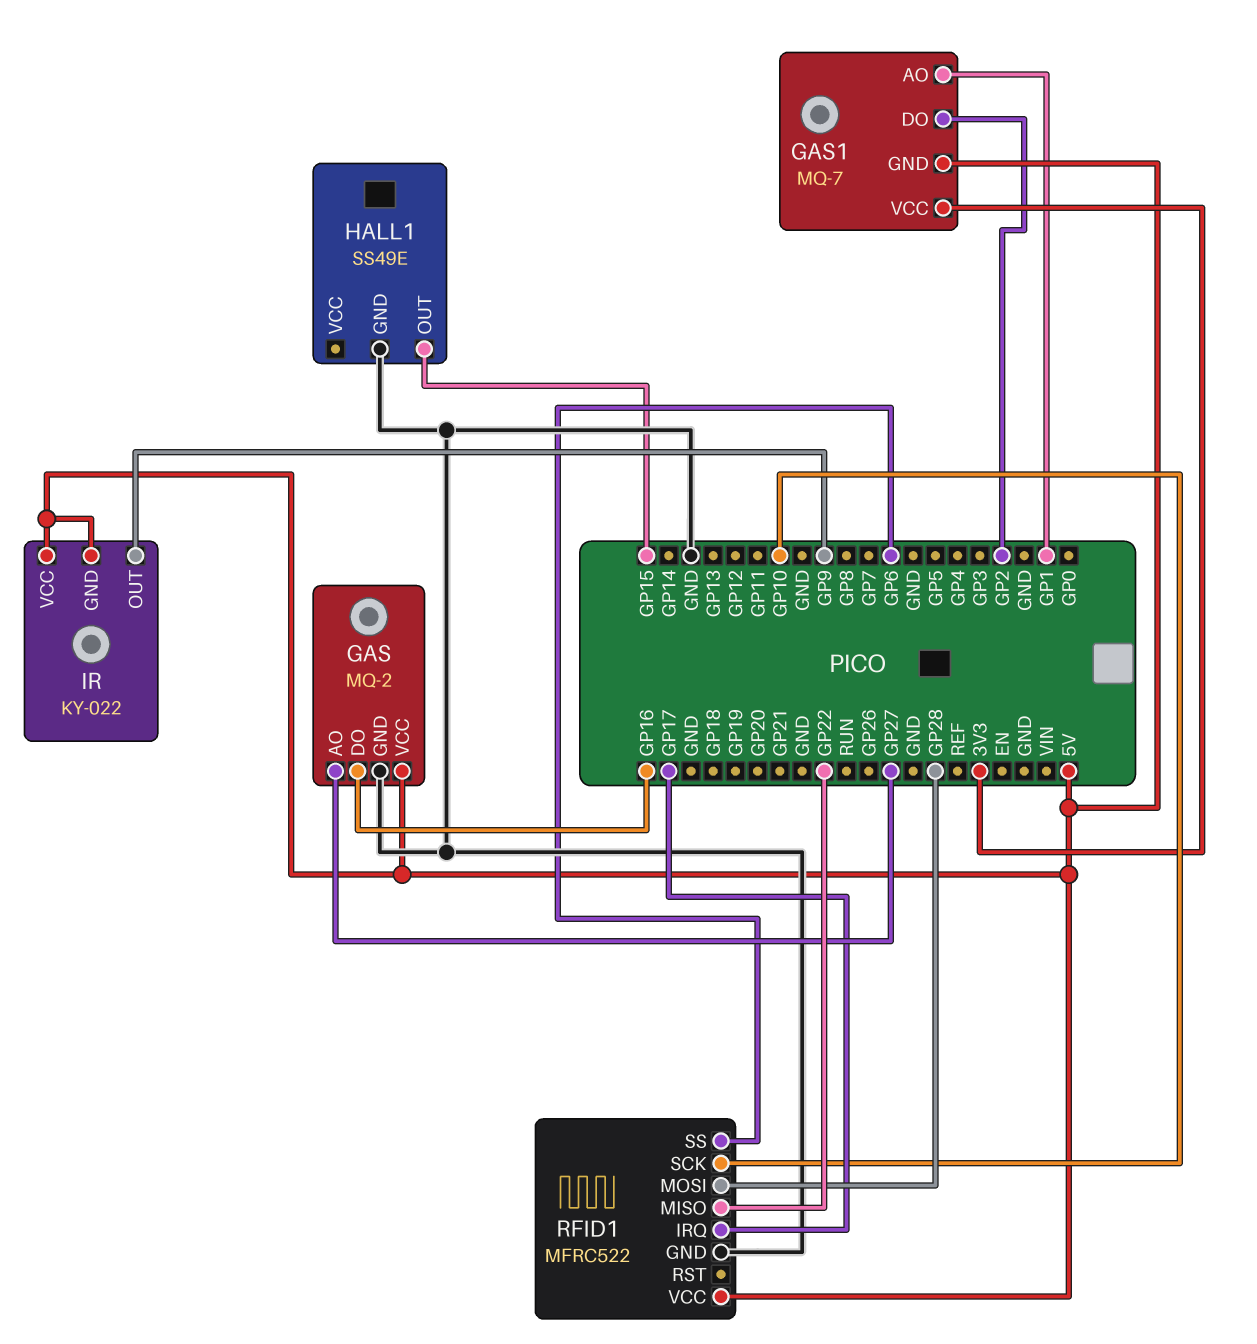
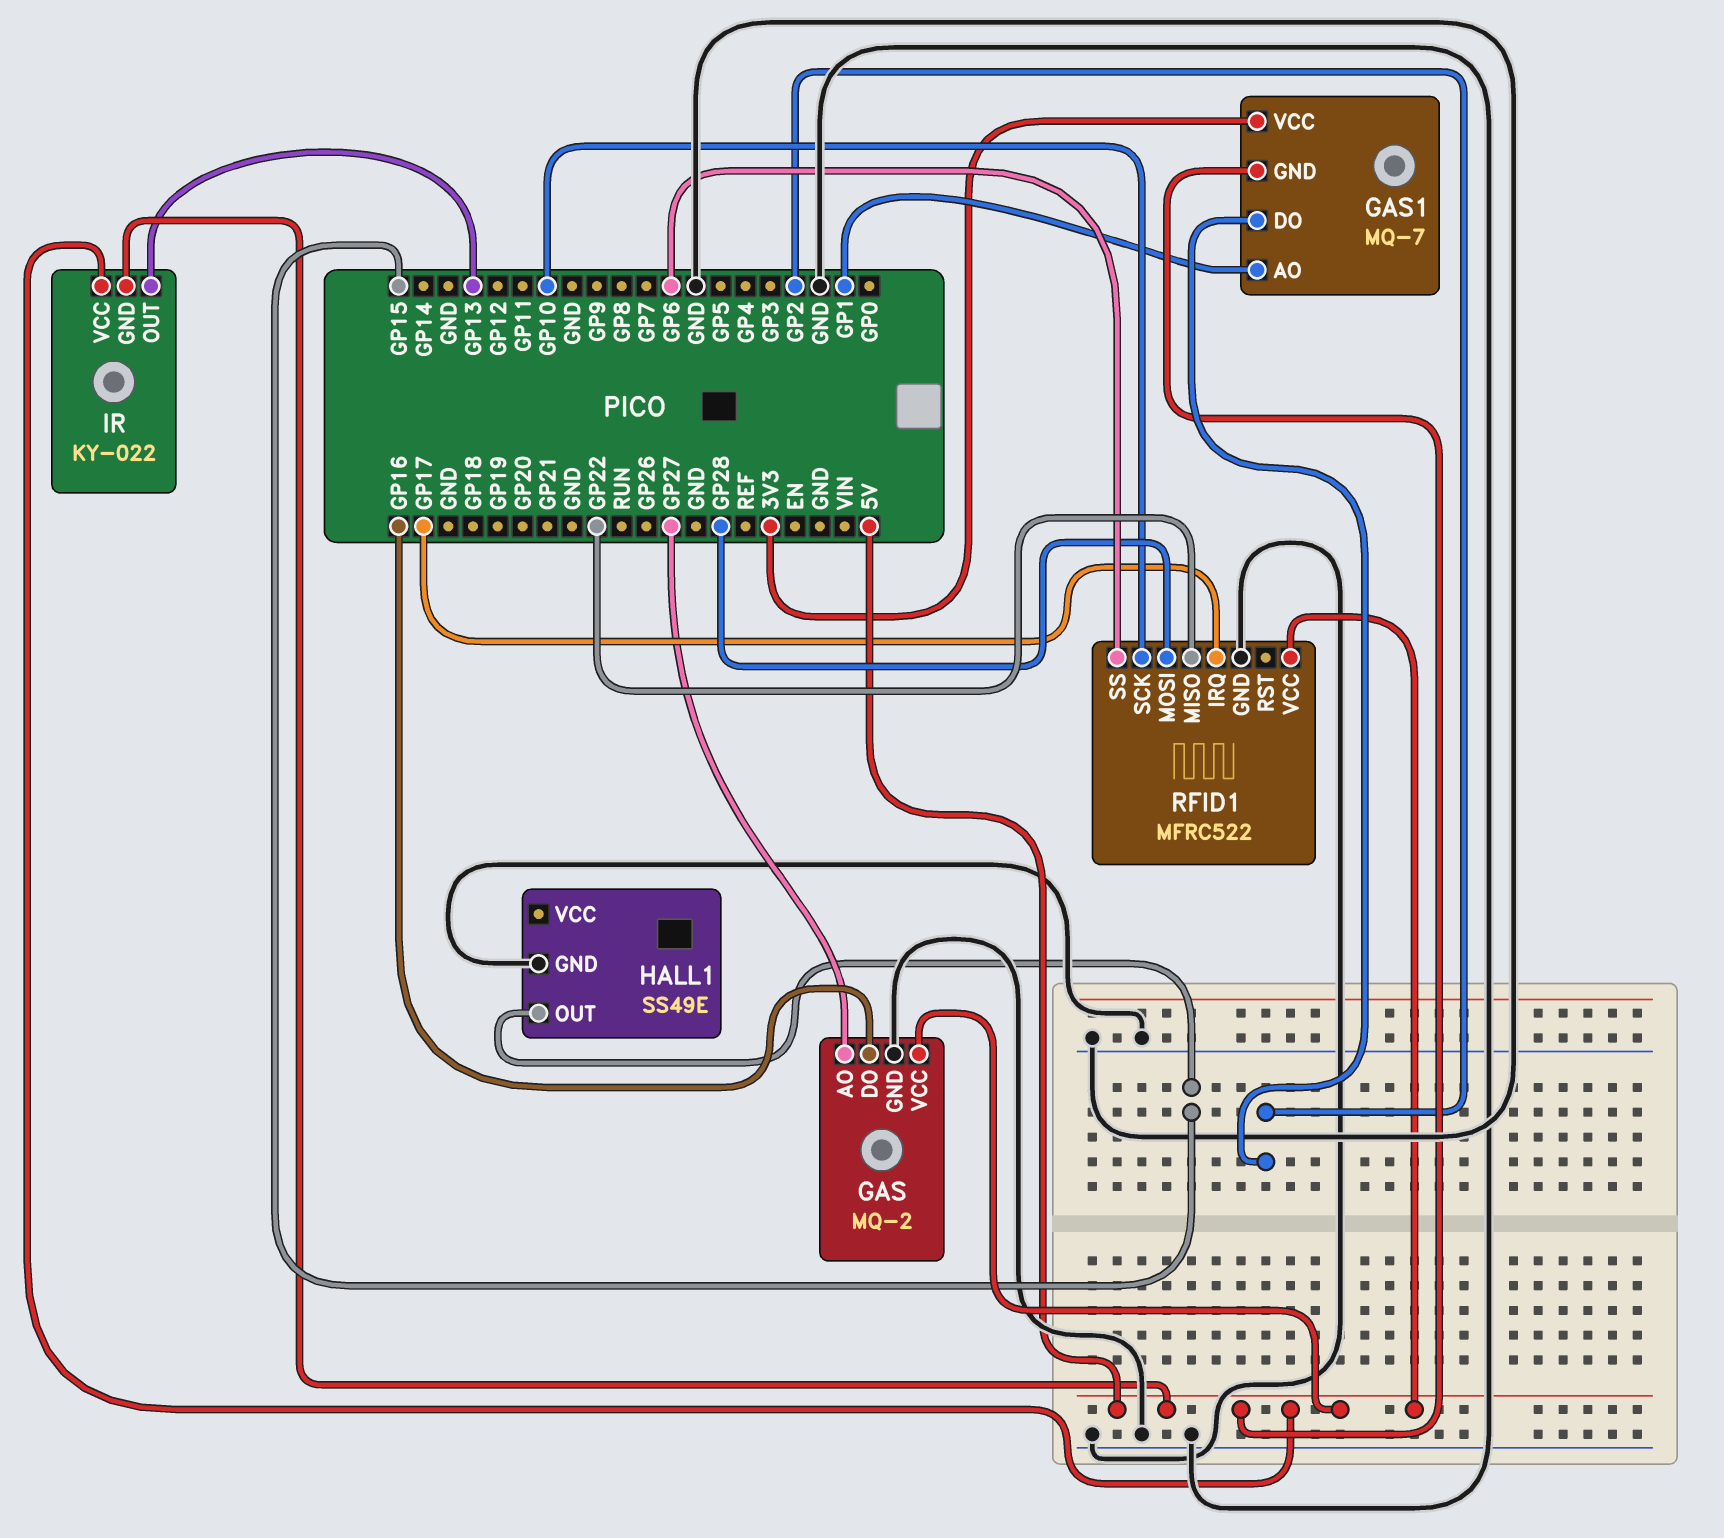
IR pin OUT: GP9 -> GP13

